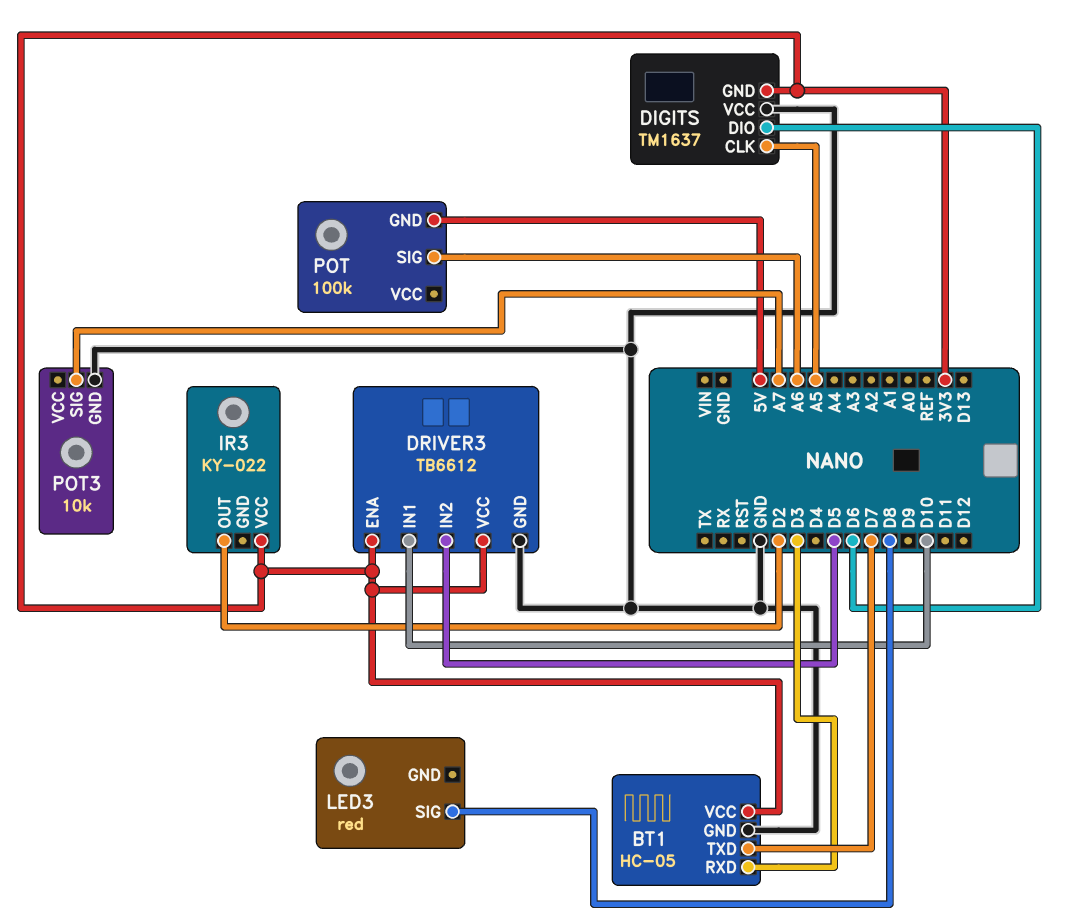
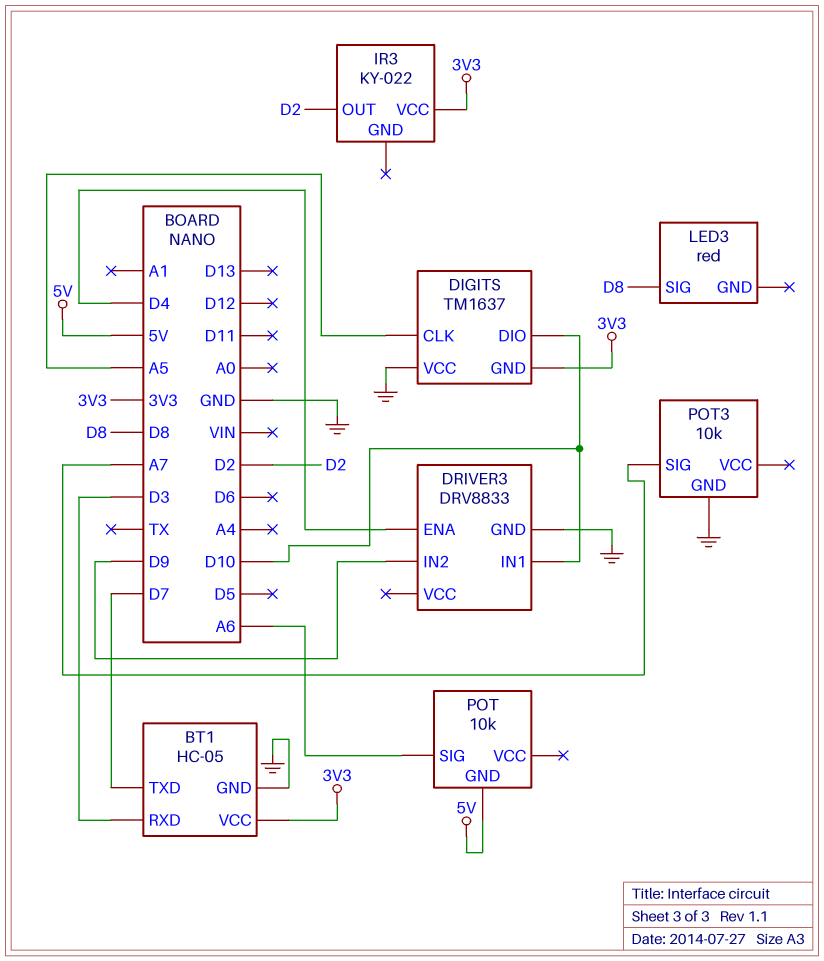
DIGITS pin DIO: D6 -> D10
DRIVER3: TB6612 -> DRV8833
DRIVER3 pin ENA: 3V3 -> D4
DRIVER3 pin IN2: D5 -> D9
DRIVER3 pin VCC: 3V3 -> none
POT: 100k -> 10k

